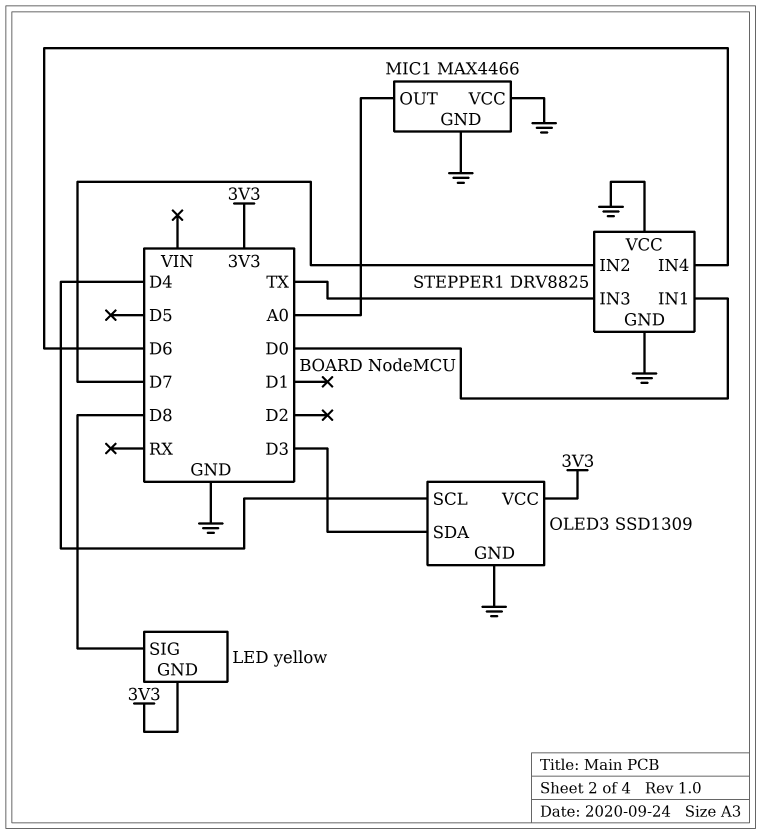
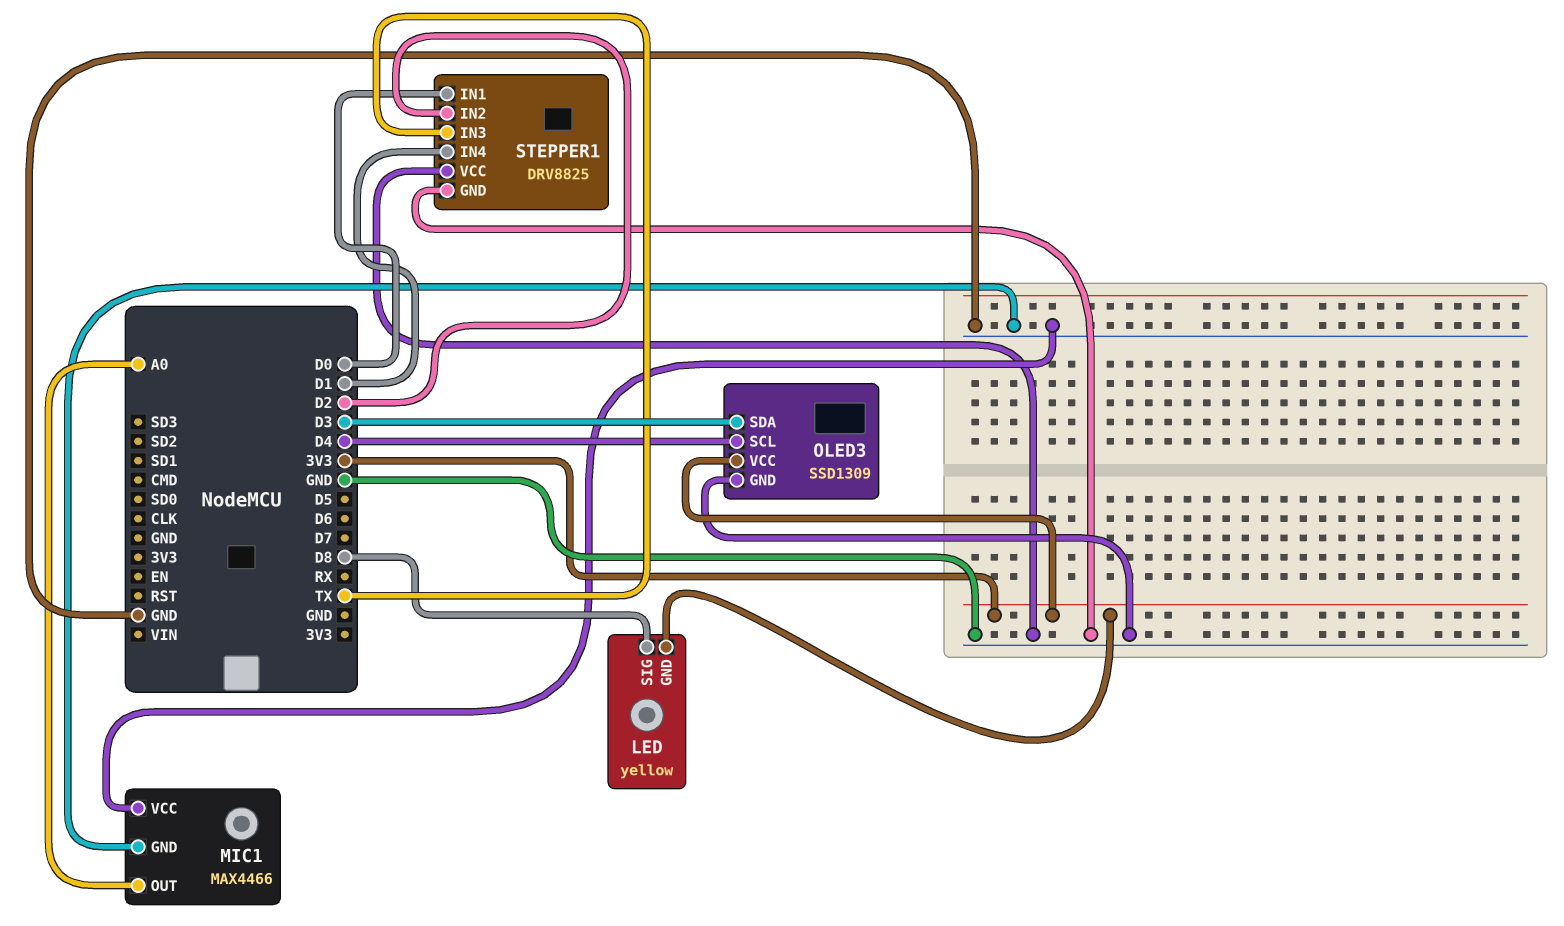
STEPPER1 pin IN2: D7 -> D2
STEPPER1 pin IN4: D6 -> D1

